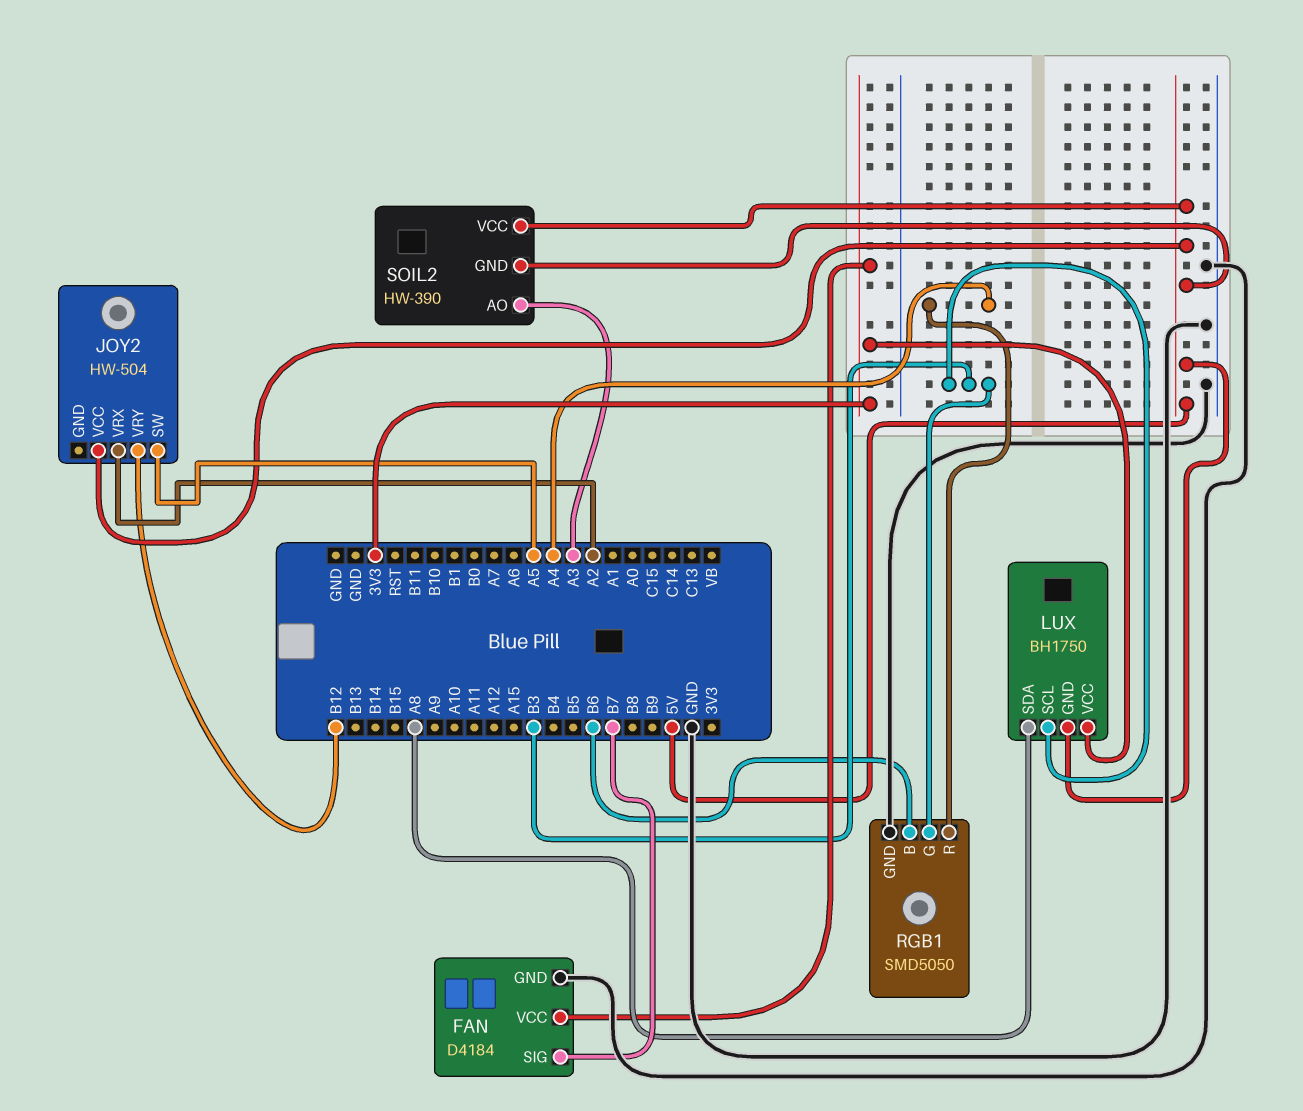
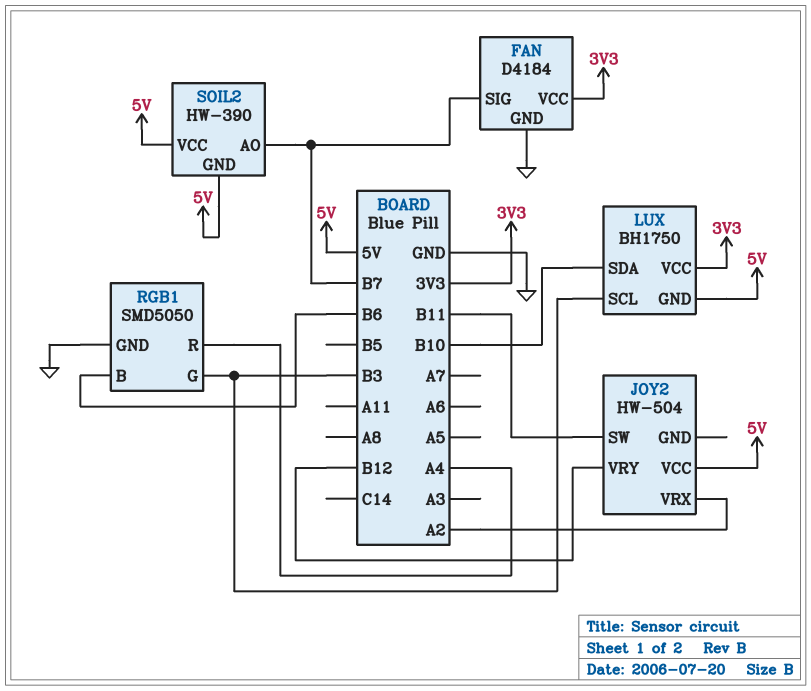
JOY2 pin SW: A5 -> B11
LUX pin SDA: A8 -> B10
SOIL2 pin AO: A3 -> B7

